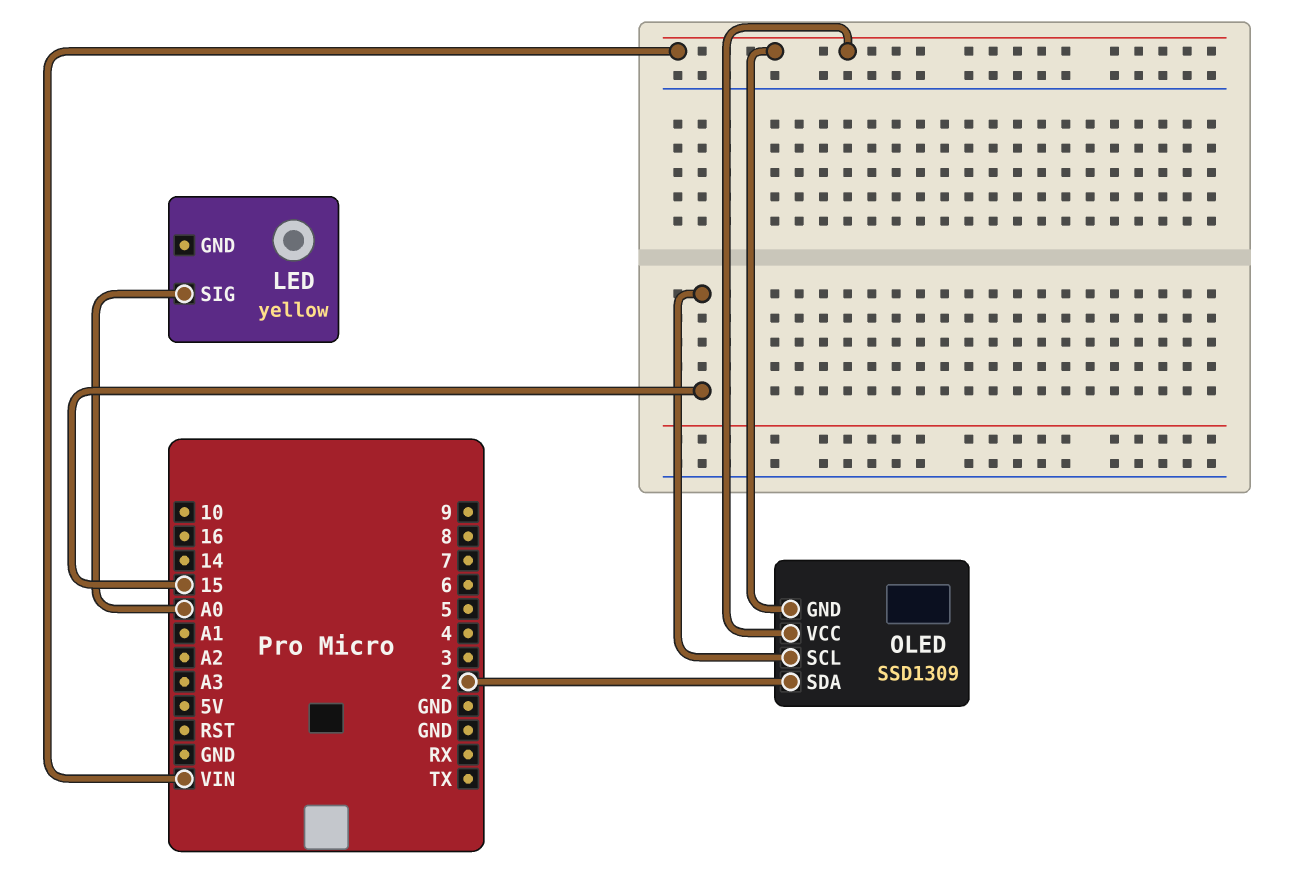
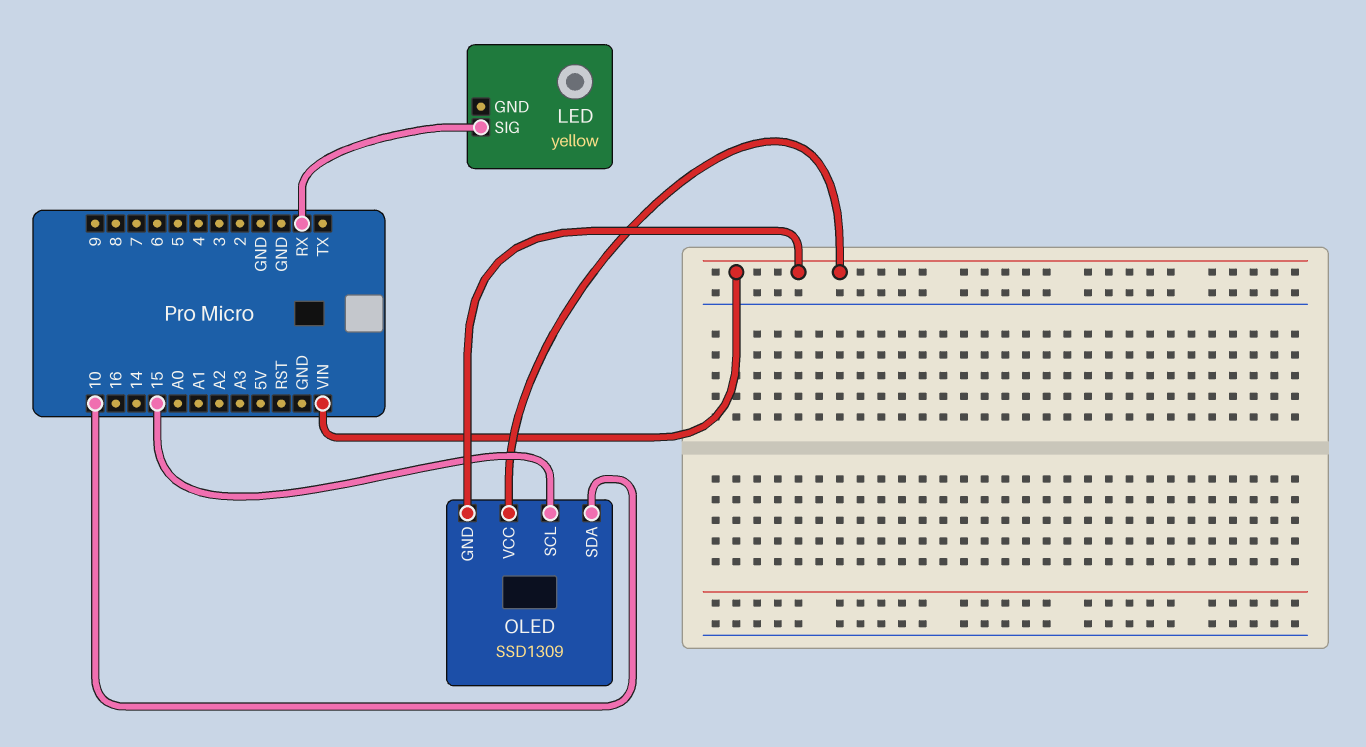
LED pin SIG: A0 -> RX
OLED pin SDA: 2 -> 10

